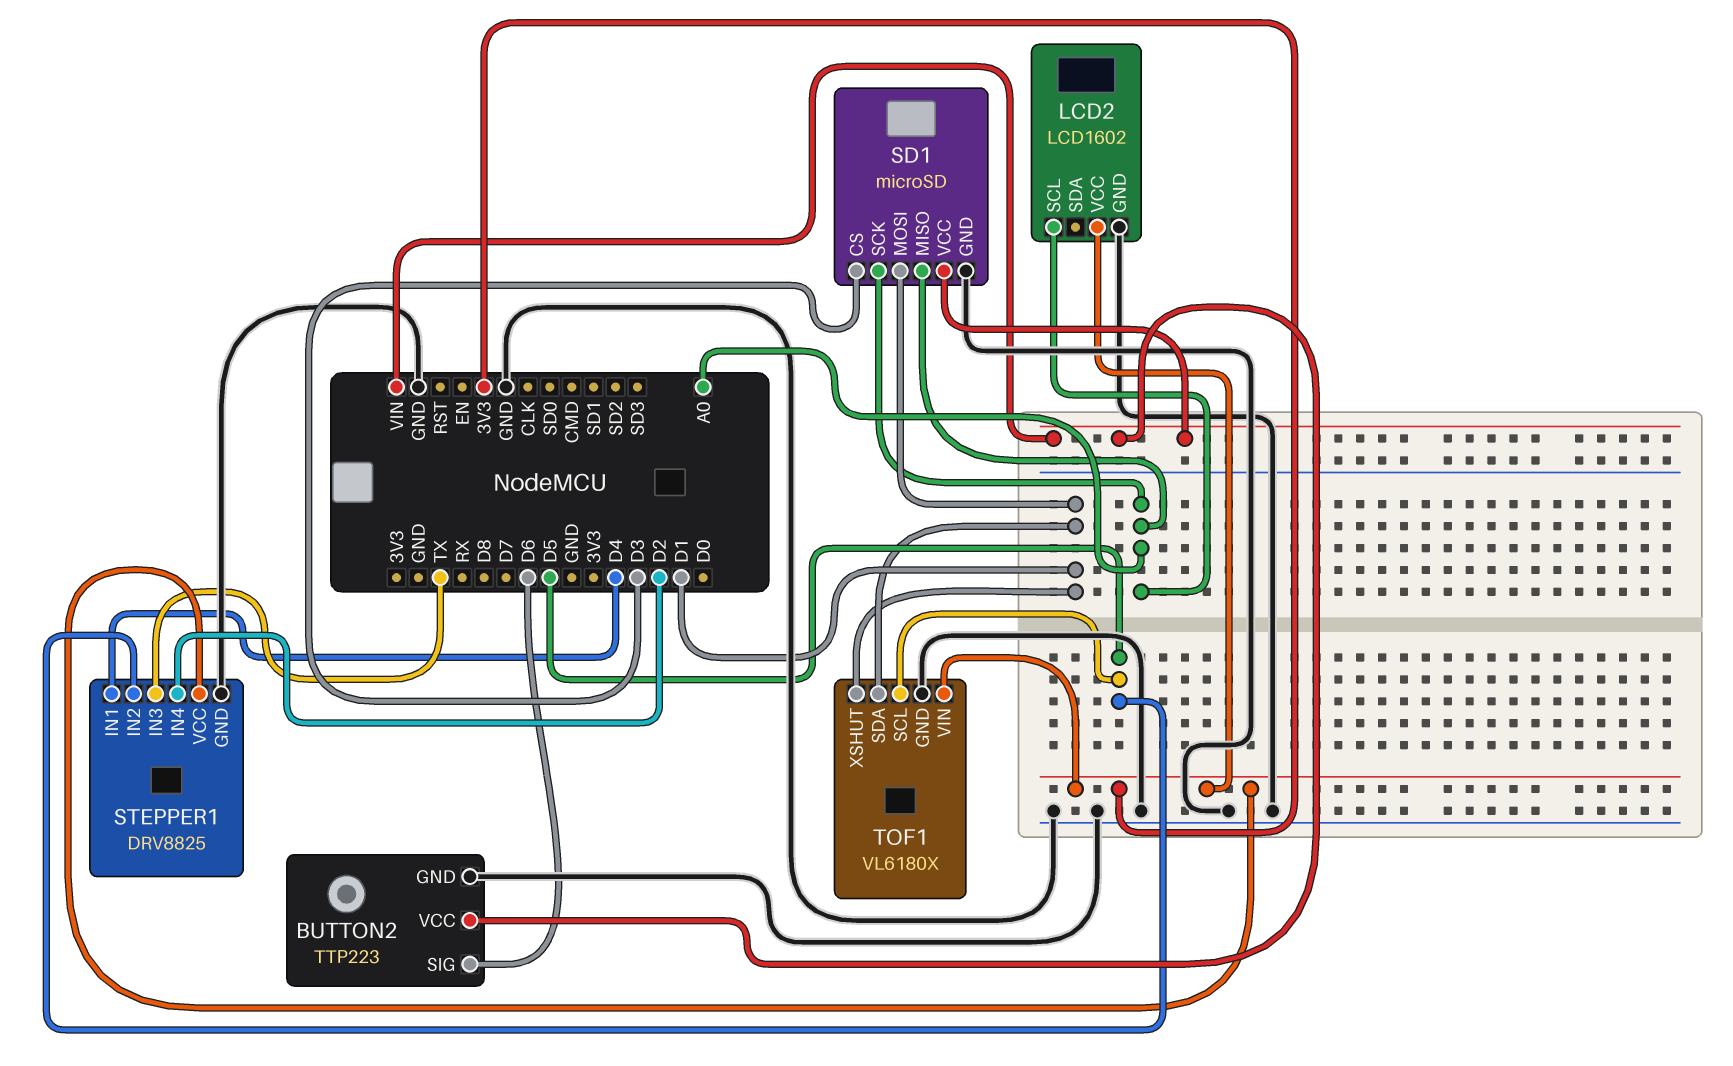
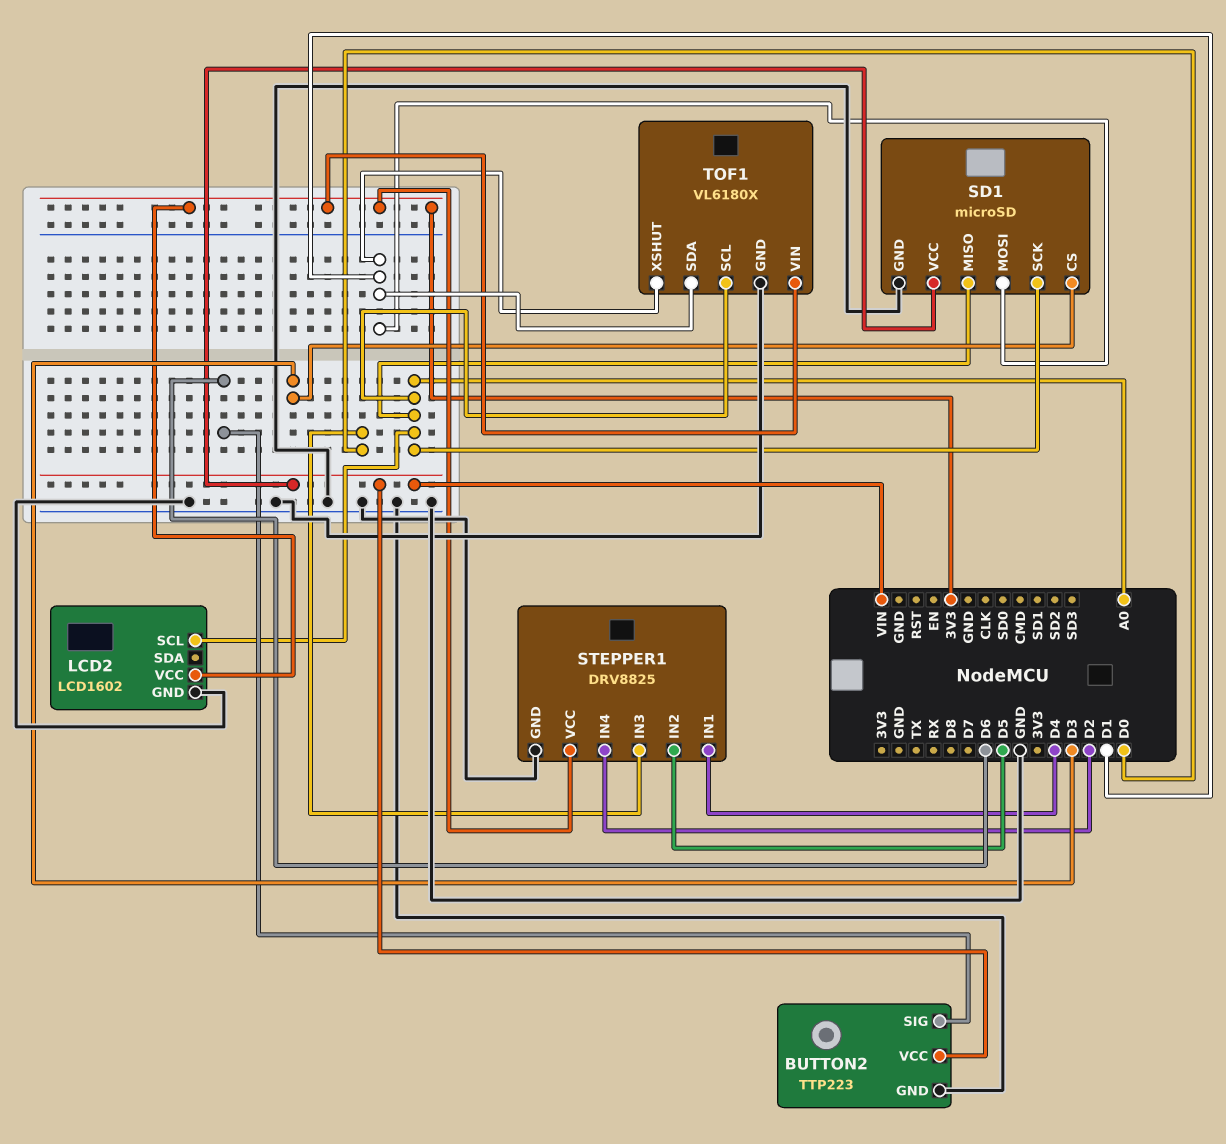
STEPPER1 pin IN3: TX -> D0
TOF1 pin SCL: D5 -> A0

